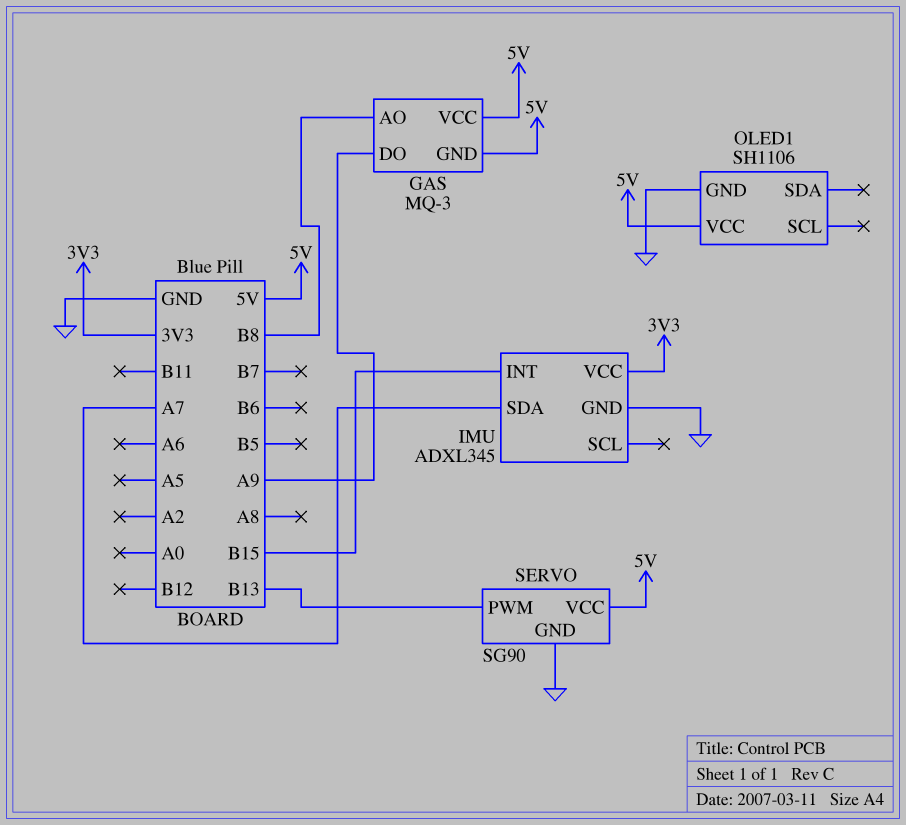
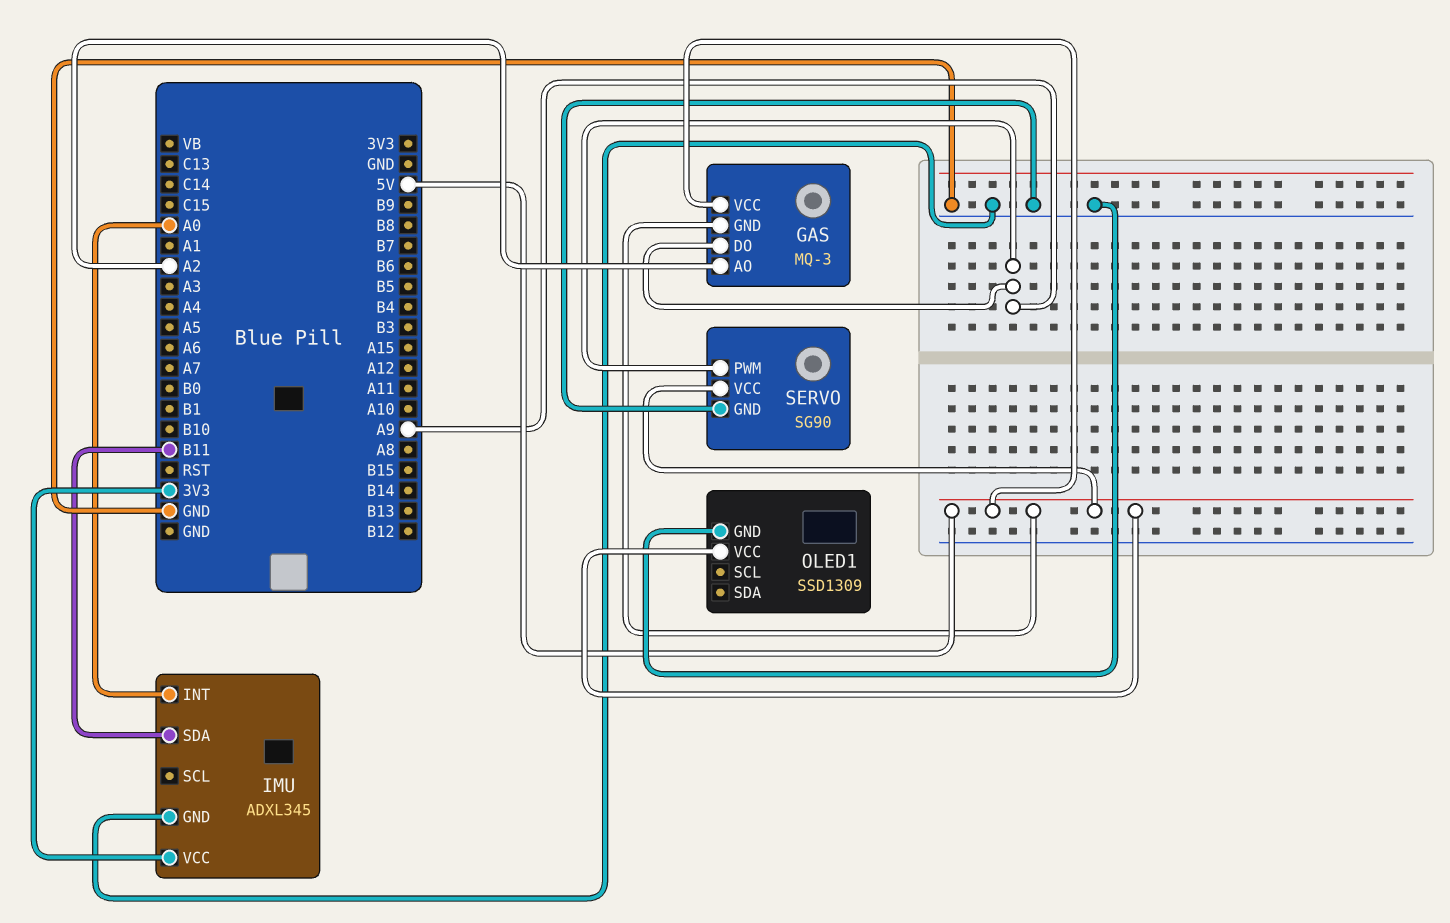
GAS pin AO: B8 -> A2
IMU pin INT: B15 -> A0
IMU pin SDA: A7 -> B11
OLED1: SH1106 -> SSD1309
SERVO pin PWM: B13 -> A9

